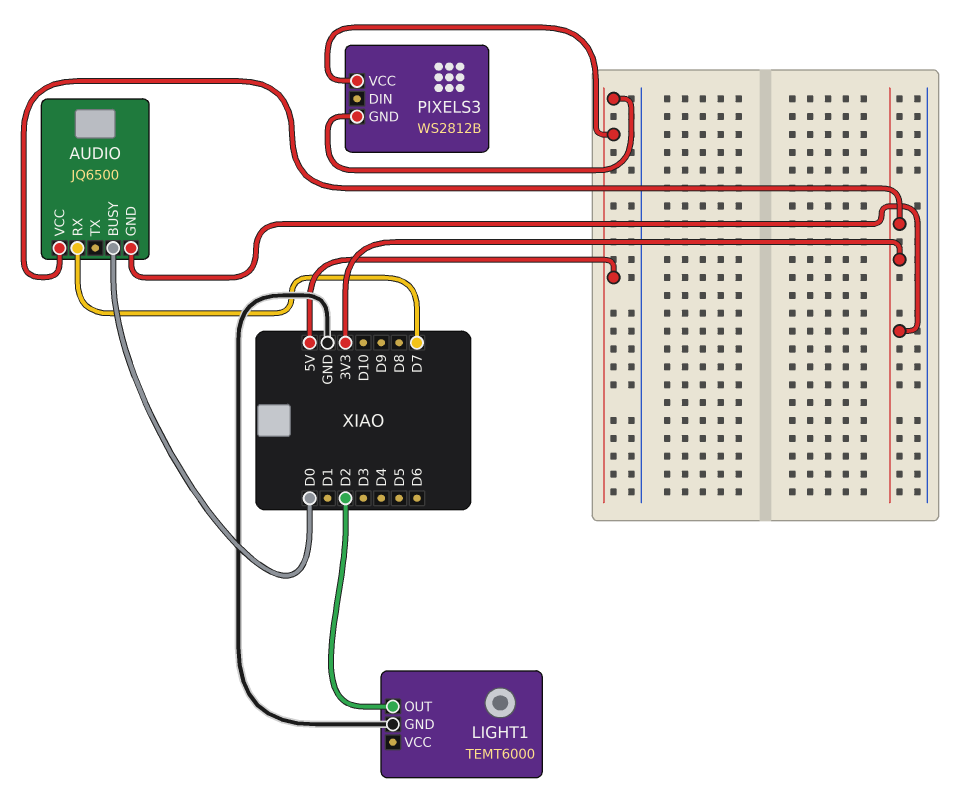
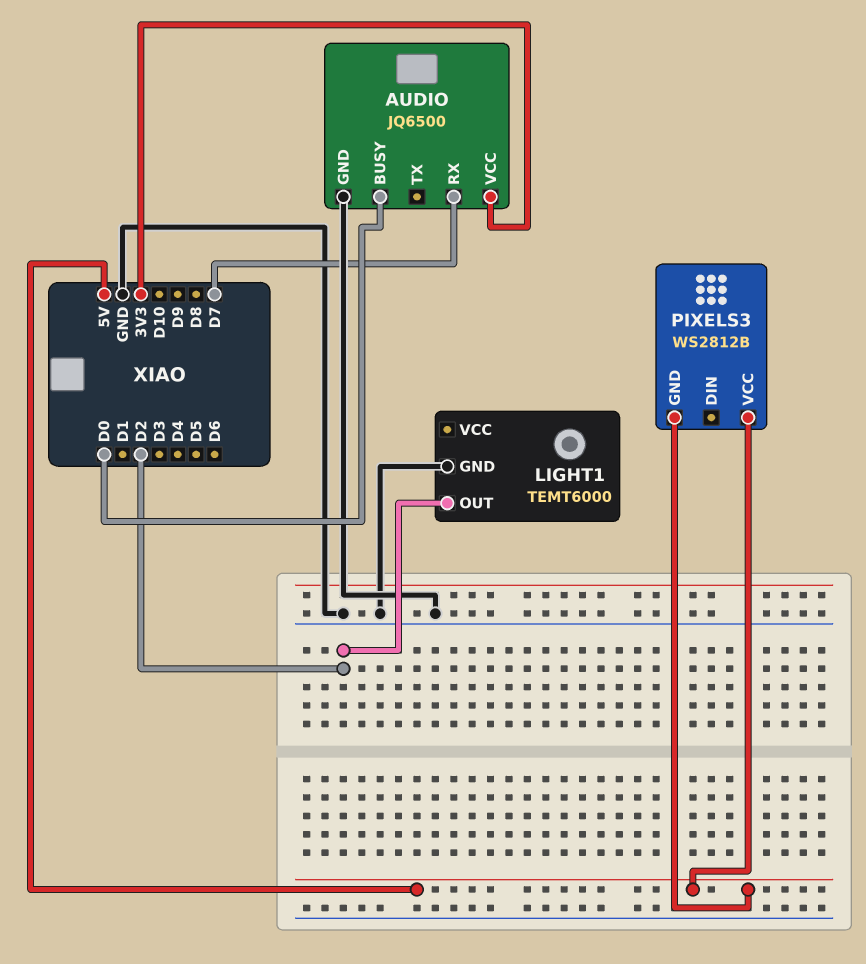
AUDIO pin GND: 3V3 -> GND

